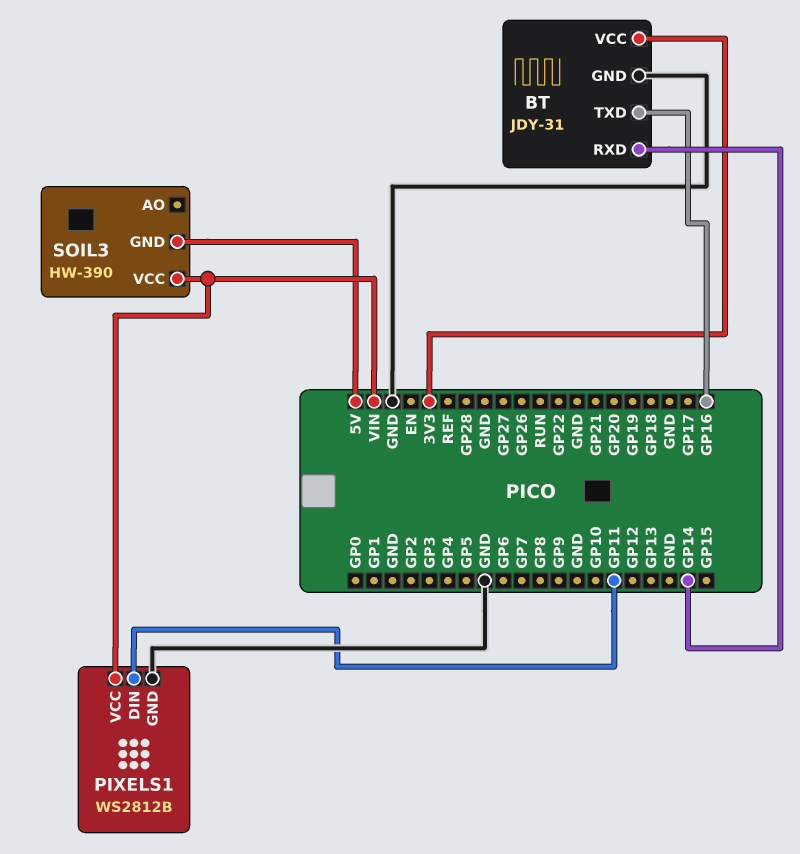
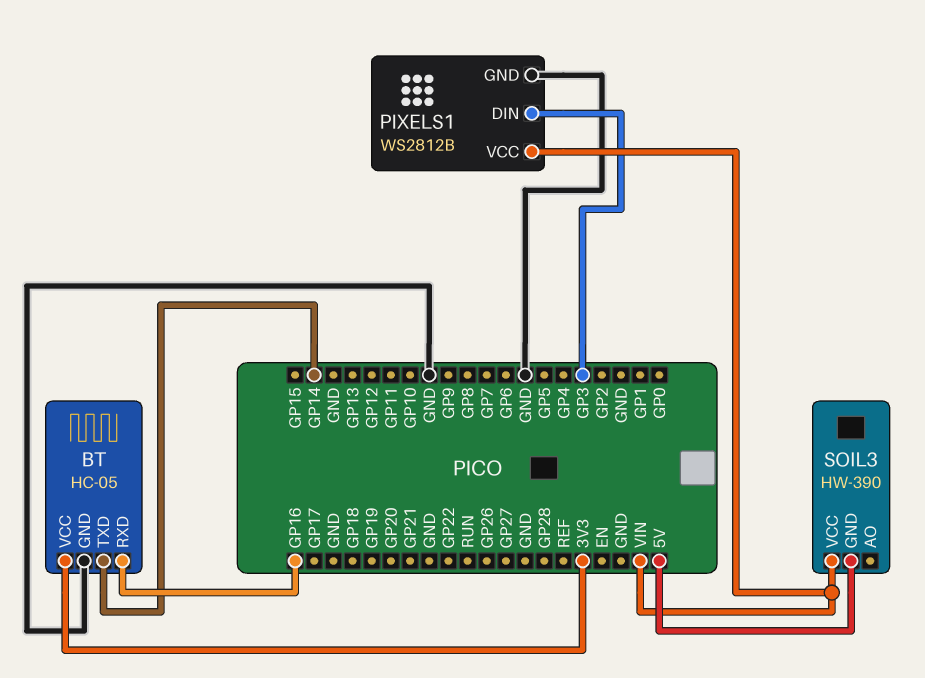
BT: JDY-31 -> HC-05
BT pin RXD: GP14 -> GP16
BT pin TXD: GP16 -> GP14
PIXELS1 pin DIN: GP11 -> GP3

